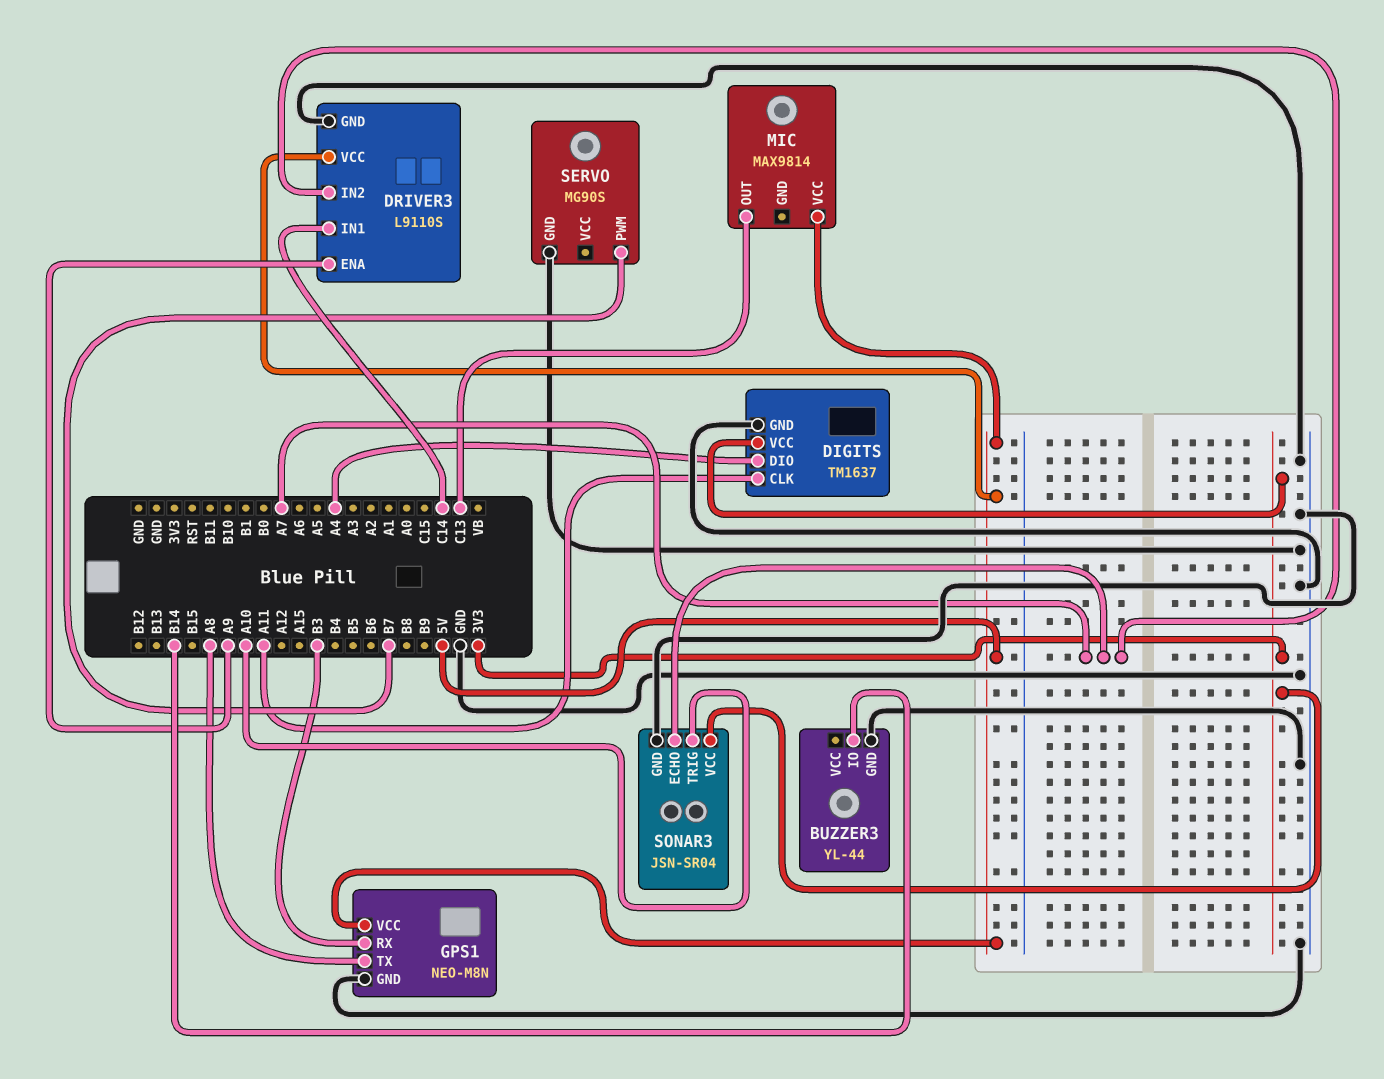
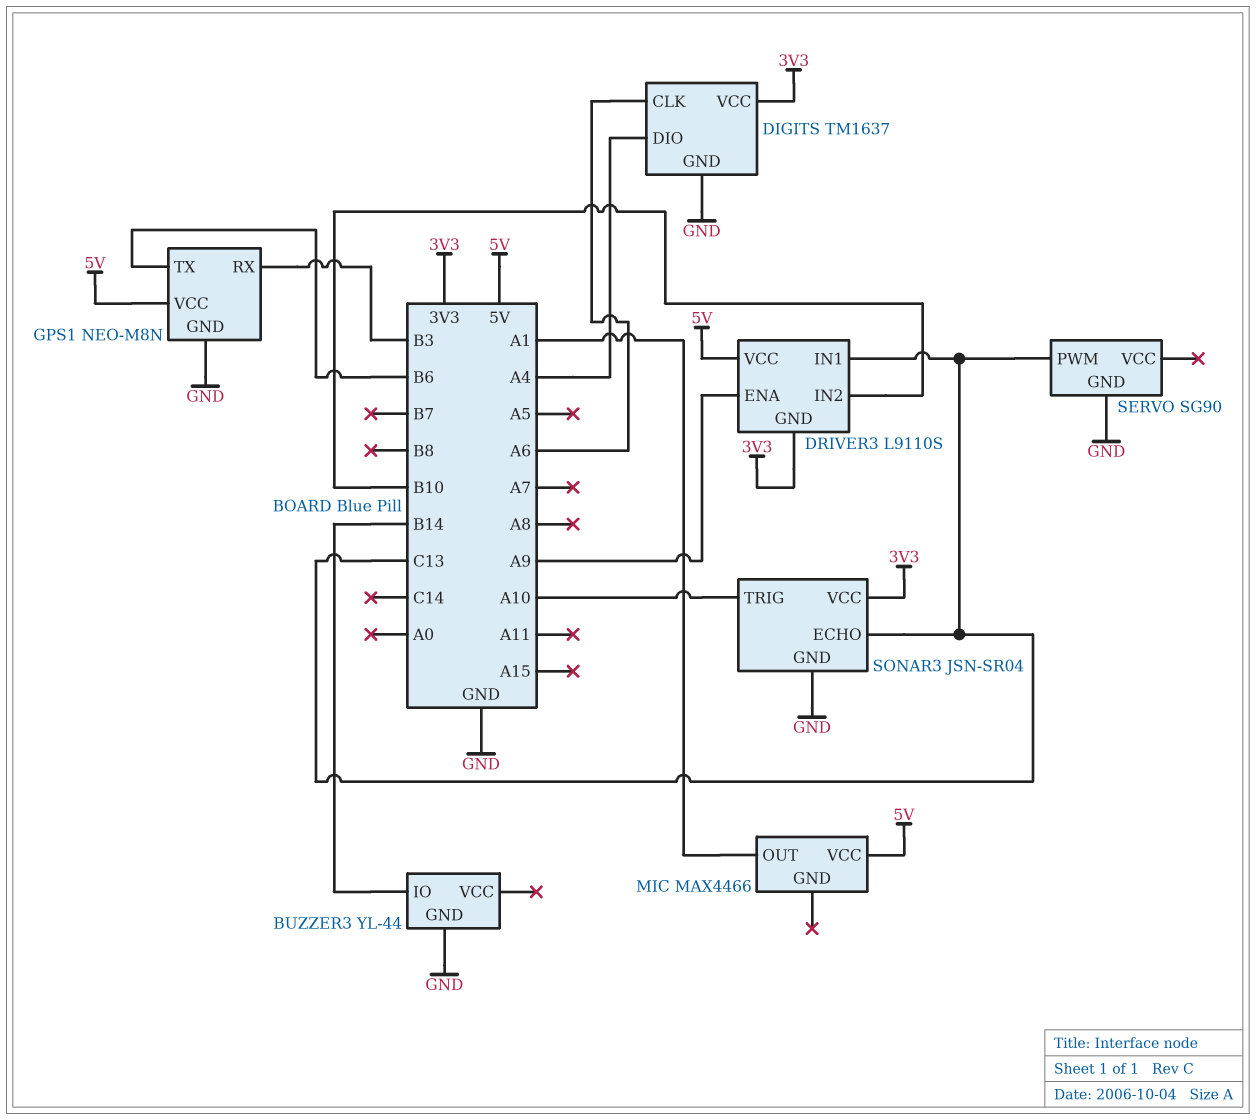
DIGITS pin CLK: A11 -> A6
DRIVER3 pin GND: GND -> 3V3
DRIVER3 pin IN1: C14 -> C13
DRIVER3 pin IN2: A7 -> B10
GPS1 pin TX: A8 -> B6
MIC: MAX9814 -> MAX4466
MIC pin OUT: C13 -> A1
SERVO: MG90S -> SG90
SERVO pin PWM: B7 -> C13
SONAR3 pin ECHO: A7 -> C13

